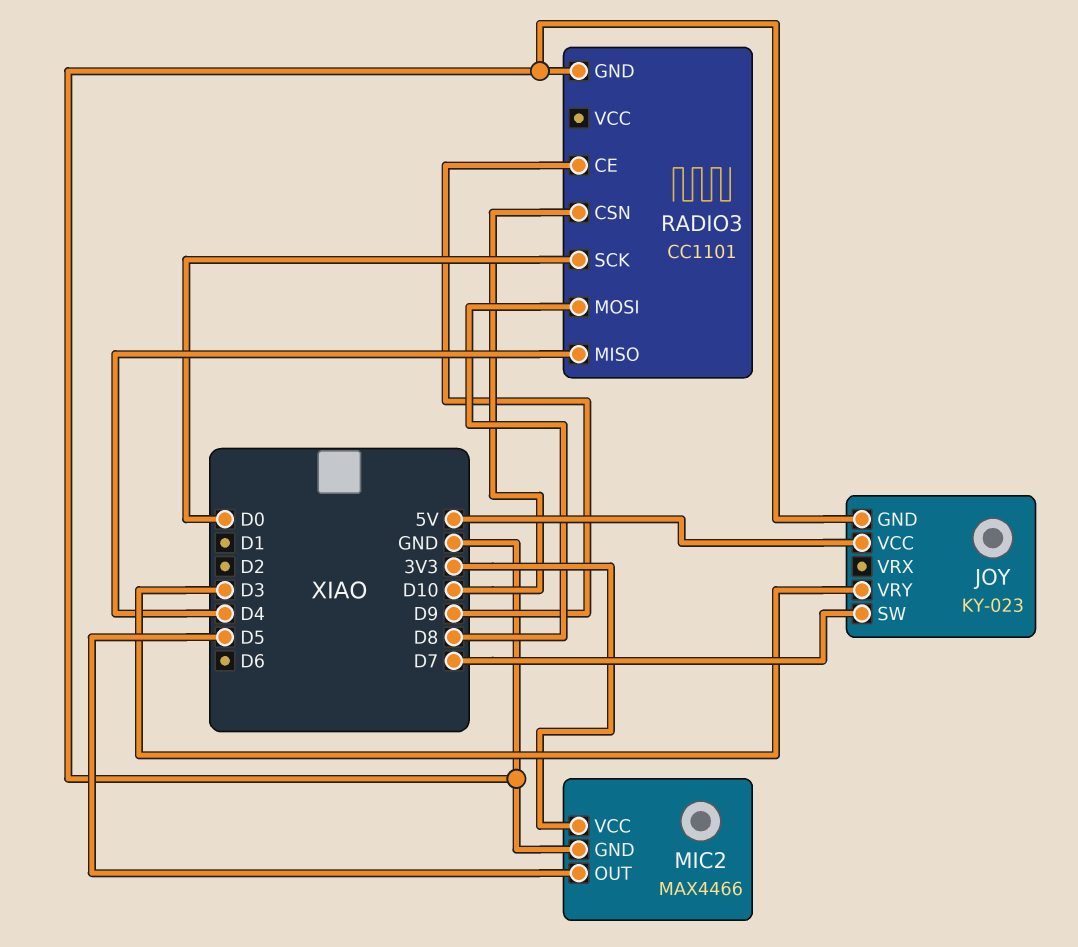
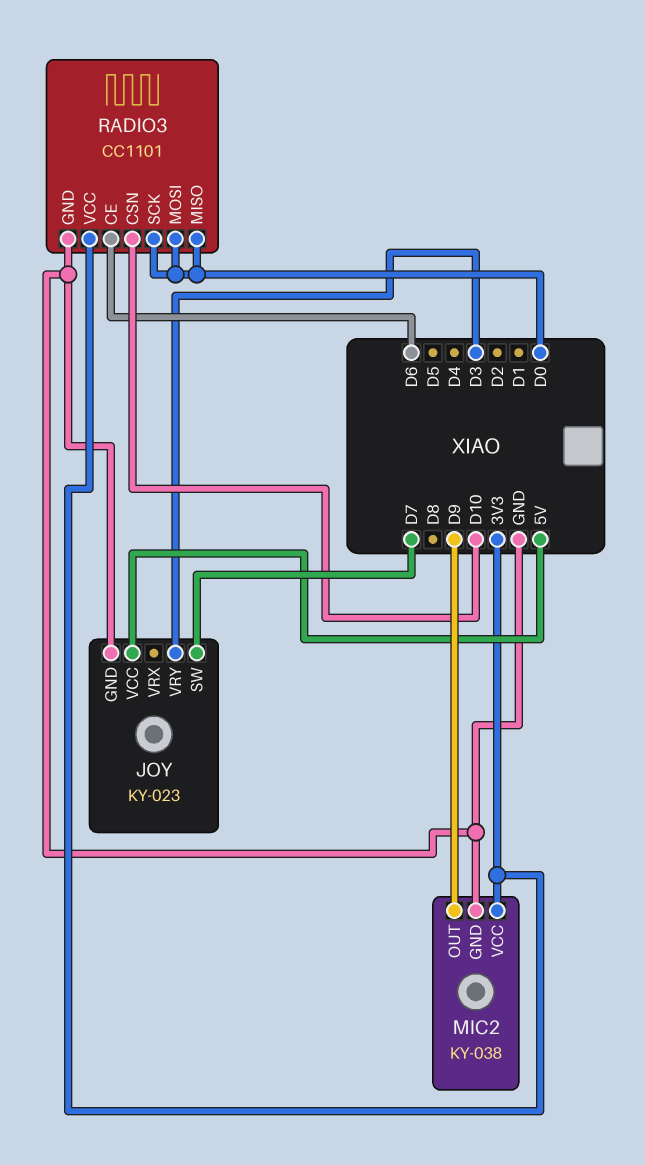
MIC2: MAX4466 -> KY-038
MIC2 pin OUT: D5 -> D9
RADIO3 pin CE: D9 -> D6
RADIO3 pin MISO: D4 -> D0
RADIO3 pin MOSI: D8 -> D0
RADIO3 pin VCC: none -> 3V3

